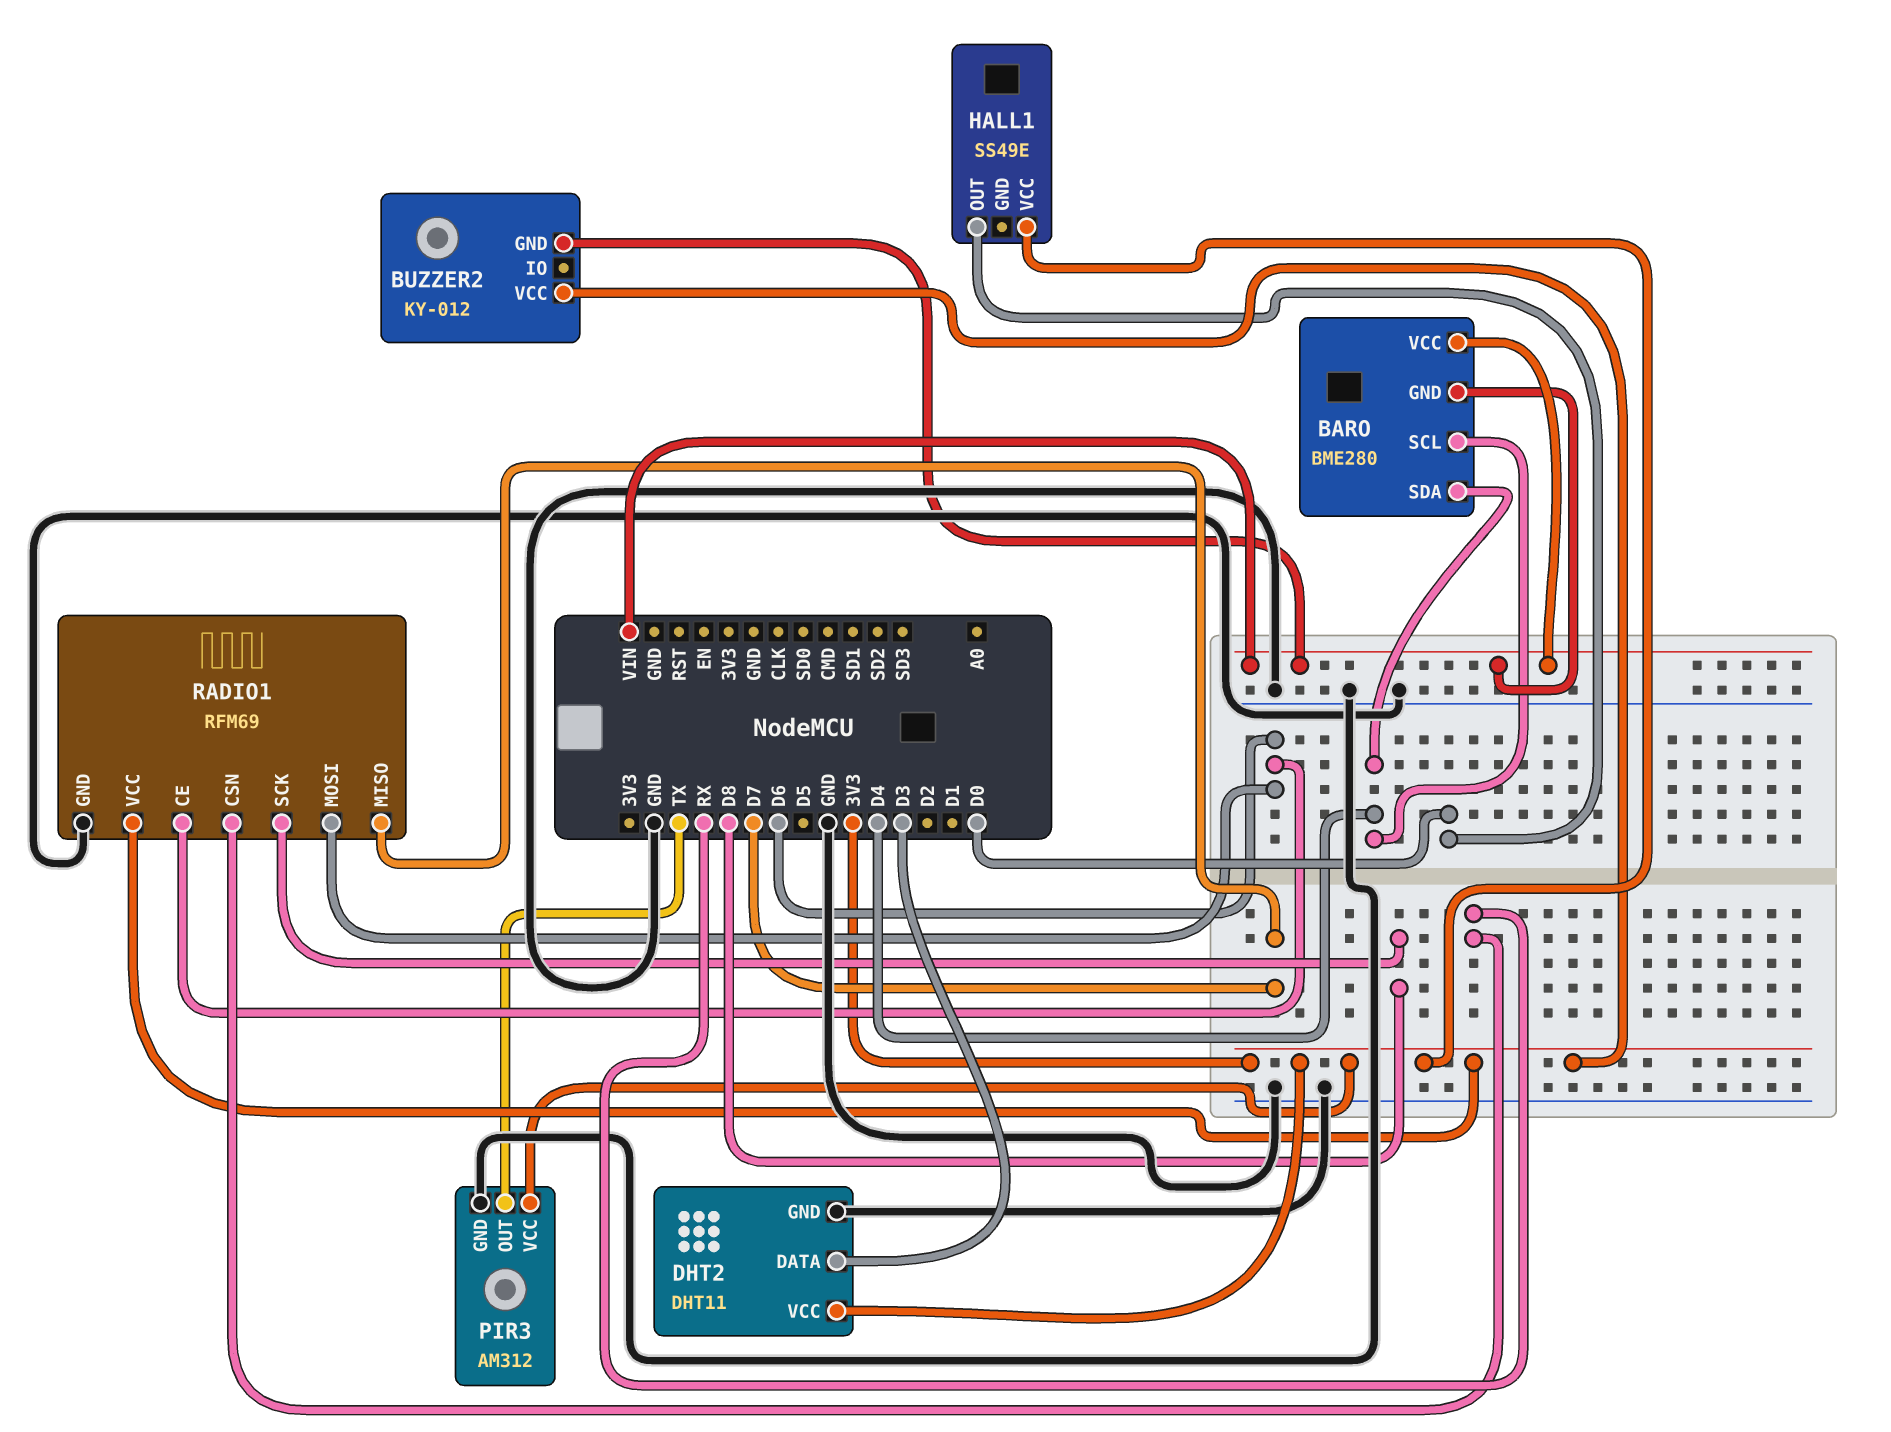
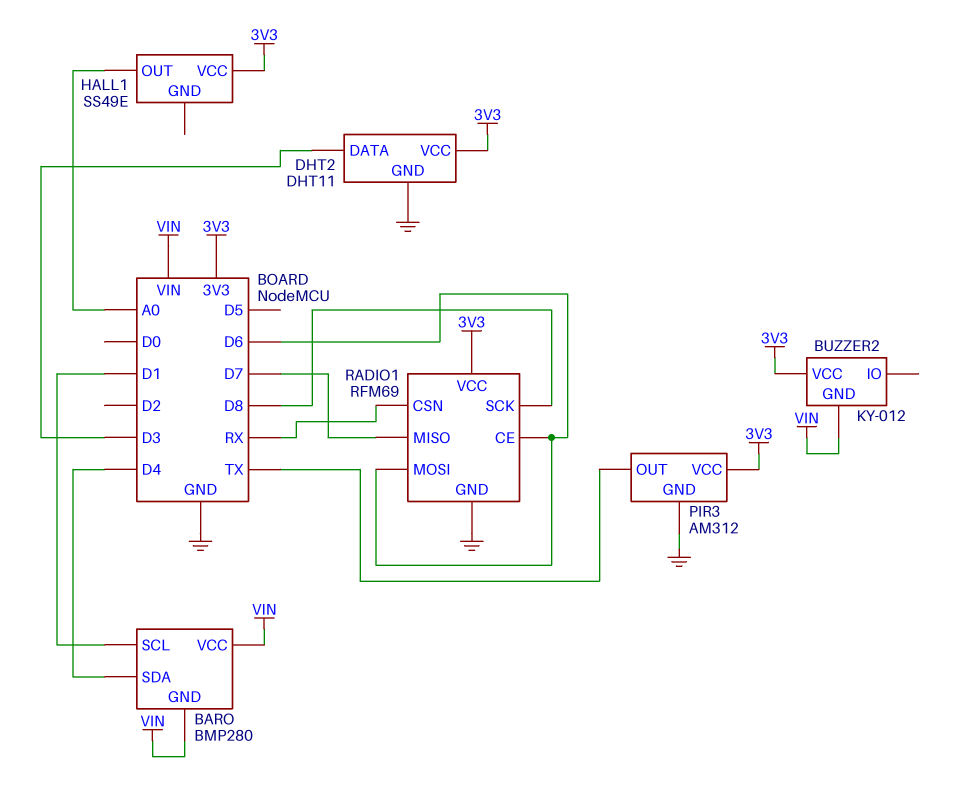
BARO: BME280 -> BMP280
BARO pin SCL: D4 -> D1
HALL1 pin OUT: D0 -> A0

